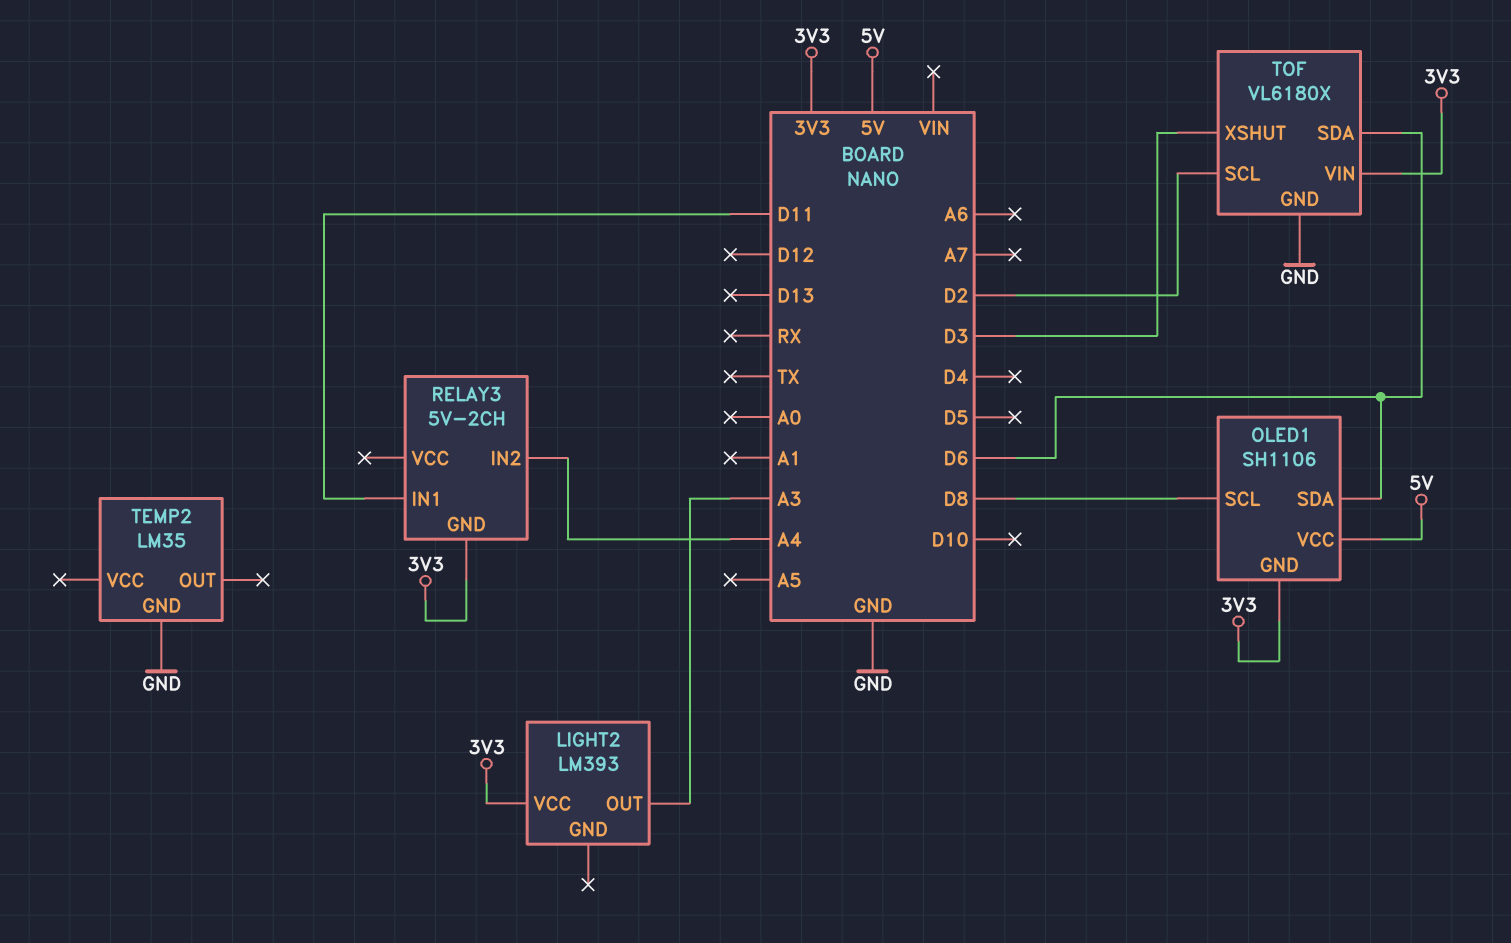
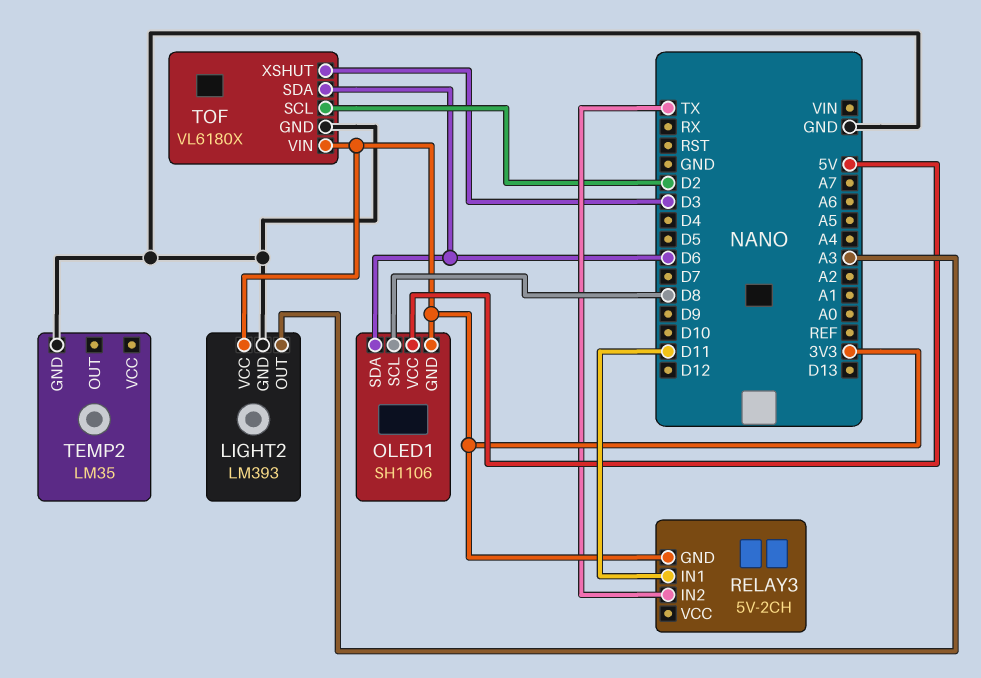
LIGHT2 pin GND: none -> GND
RELAY3 pin IN2: A4 -> TX

